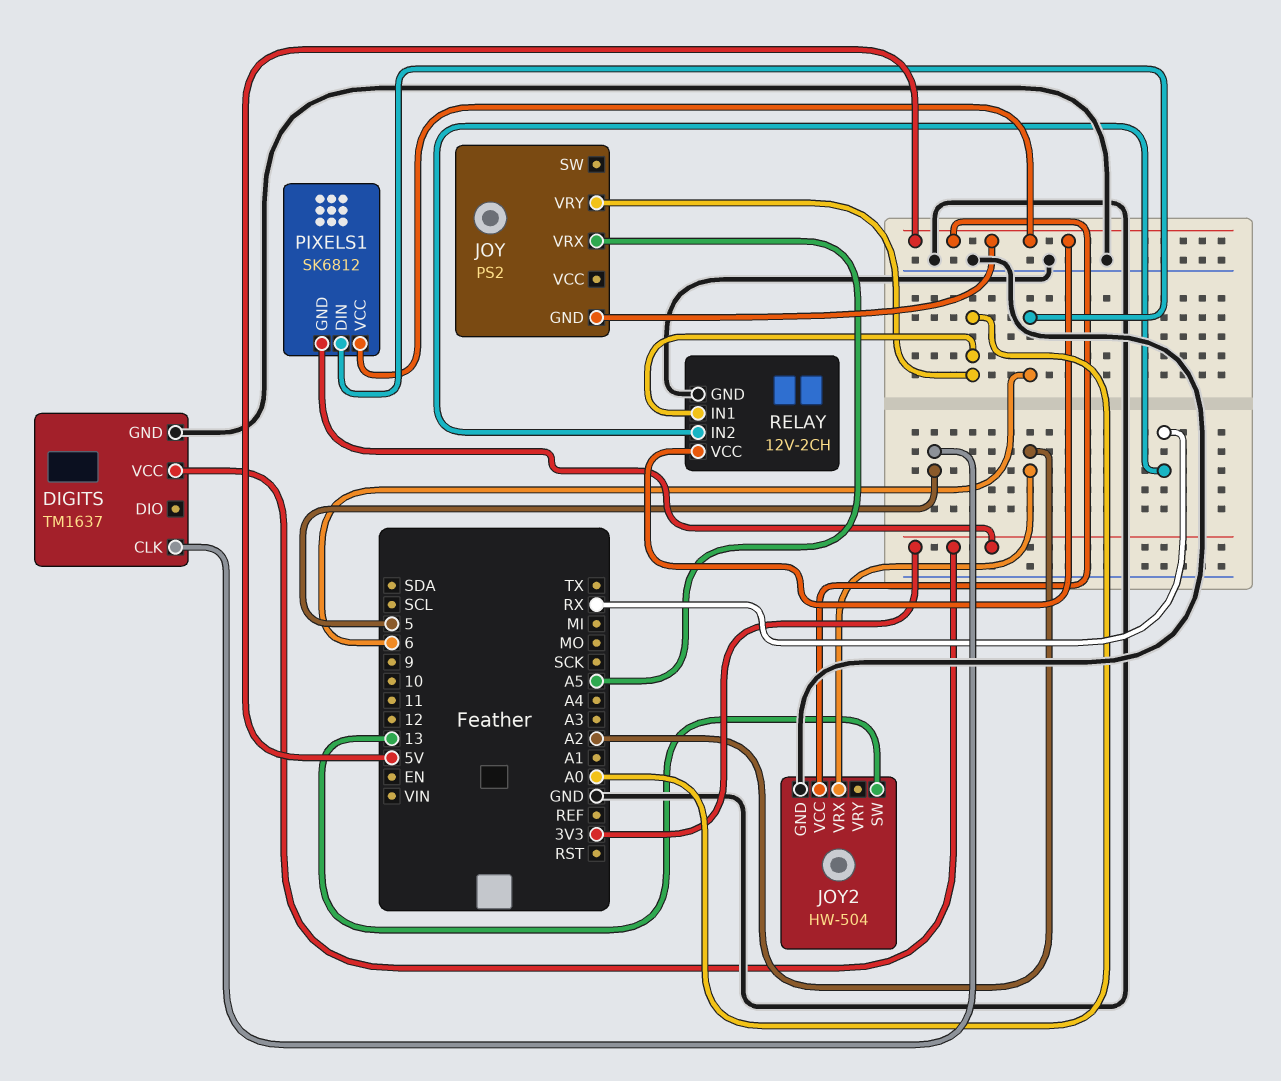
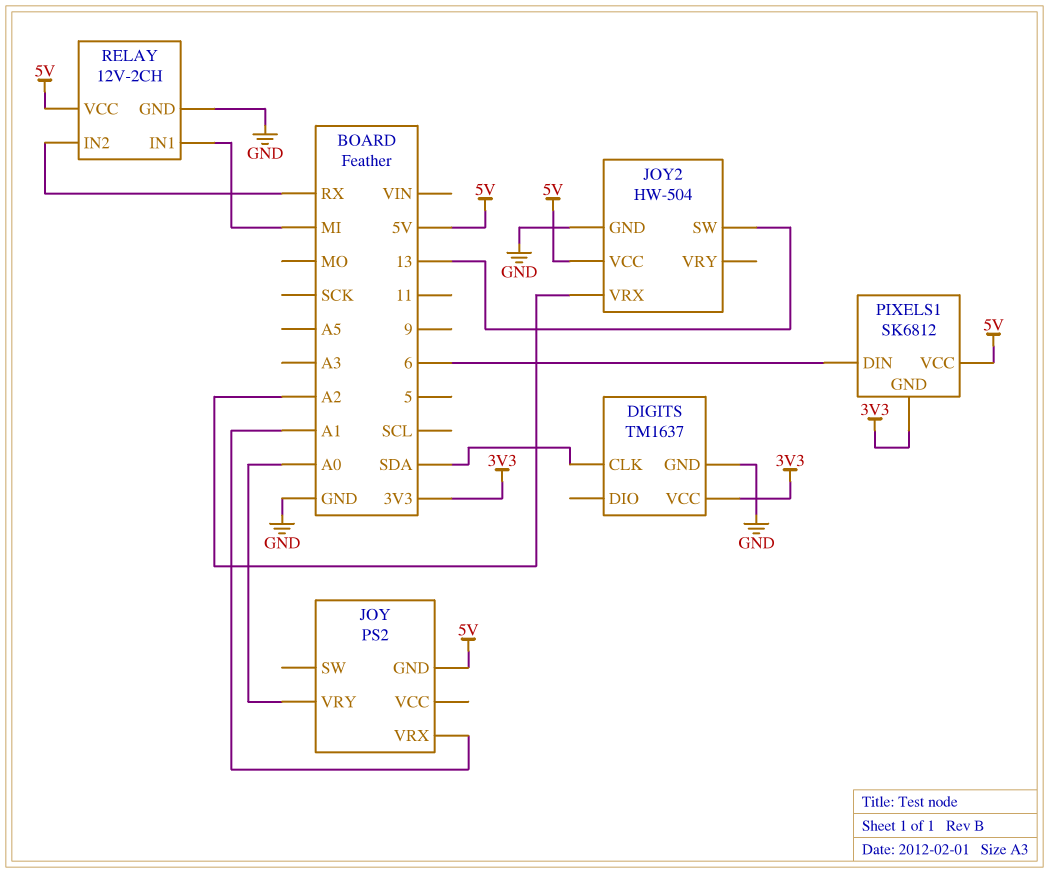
DIGITS pin CLK: 5 -> SDA
JOY pin VRX: A5 -> A1
RELAY pin IN1: A0 -> MI

